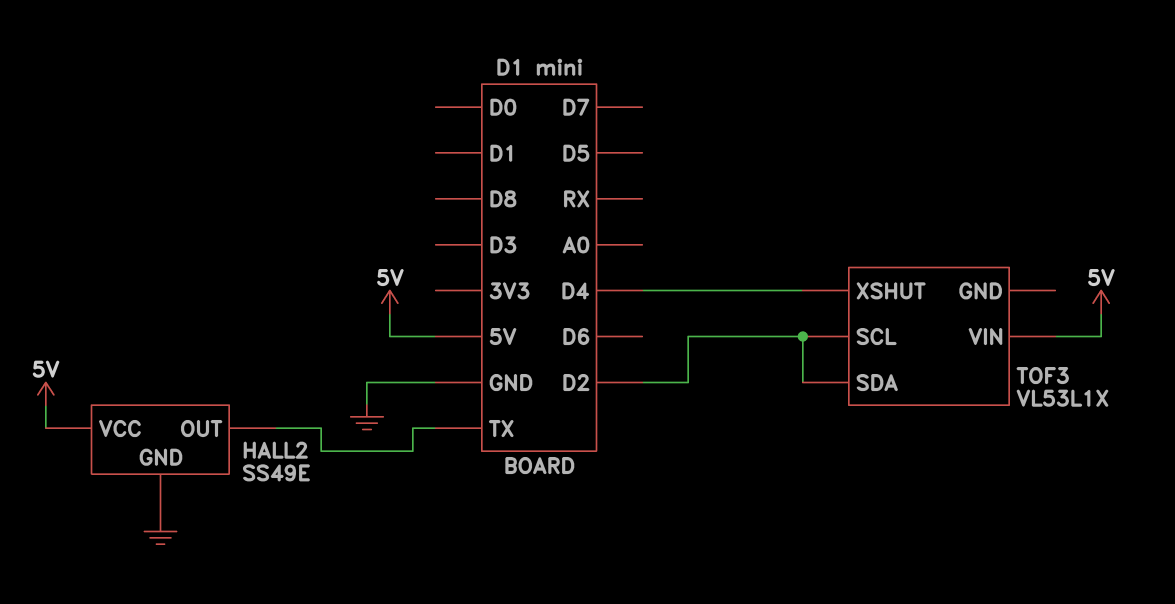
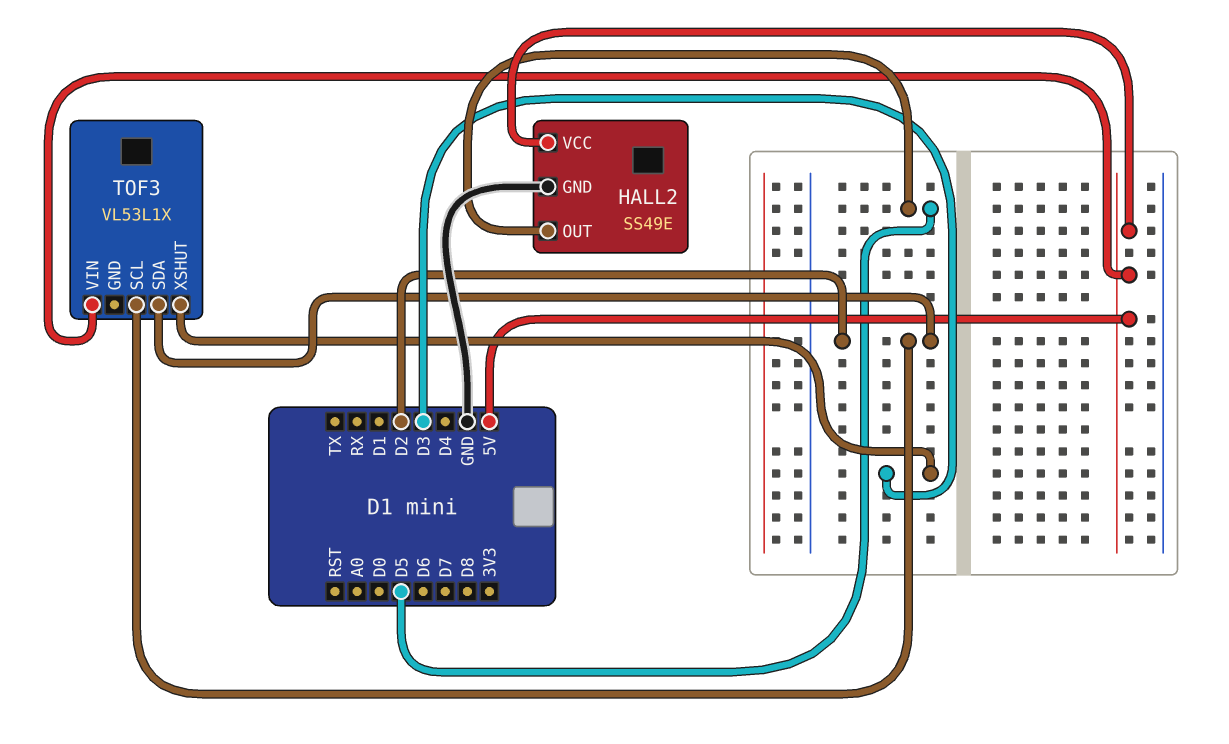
HALL2 pin OUT: TX -> D5
TOF3 pin XSHUT: D4 -> D3

